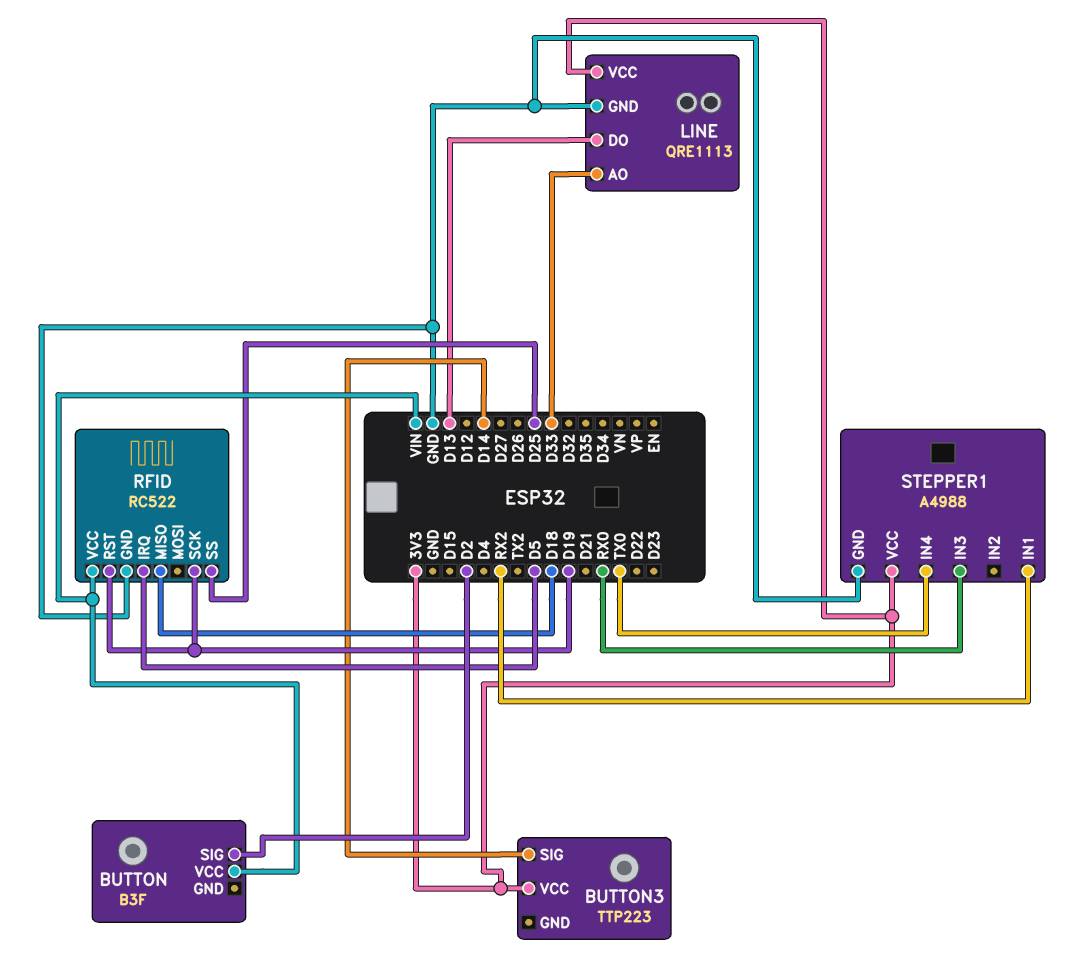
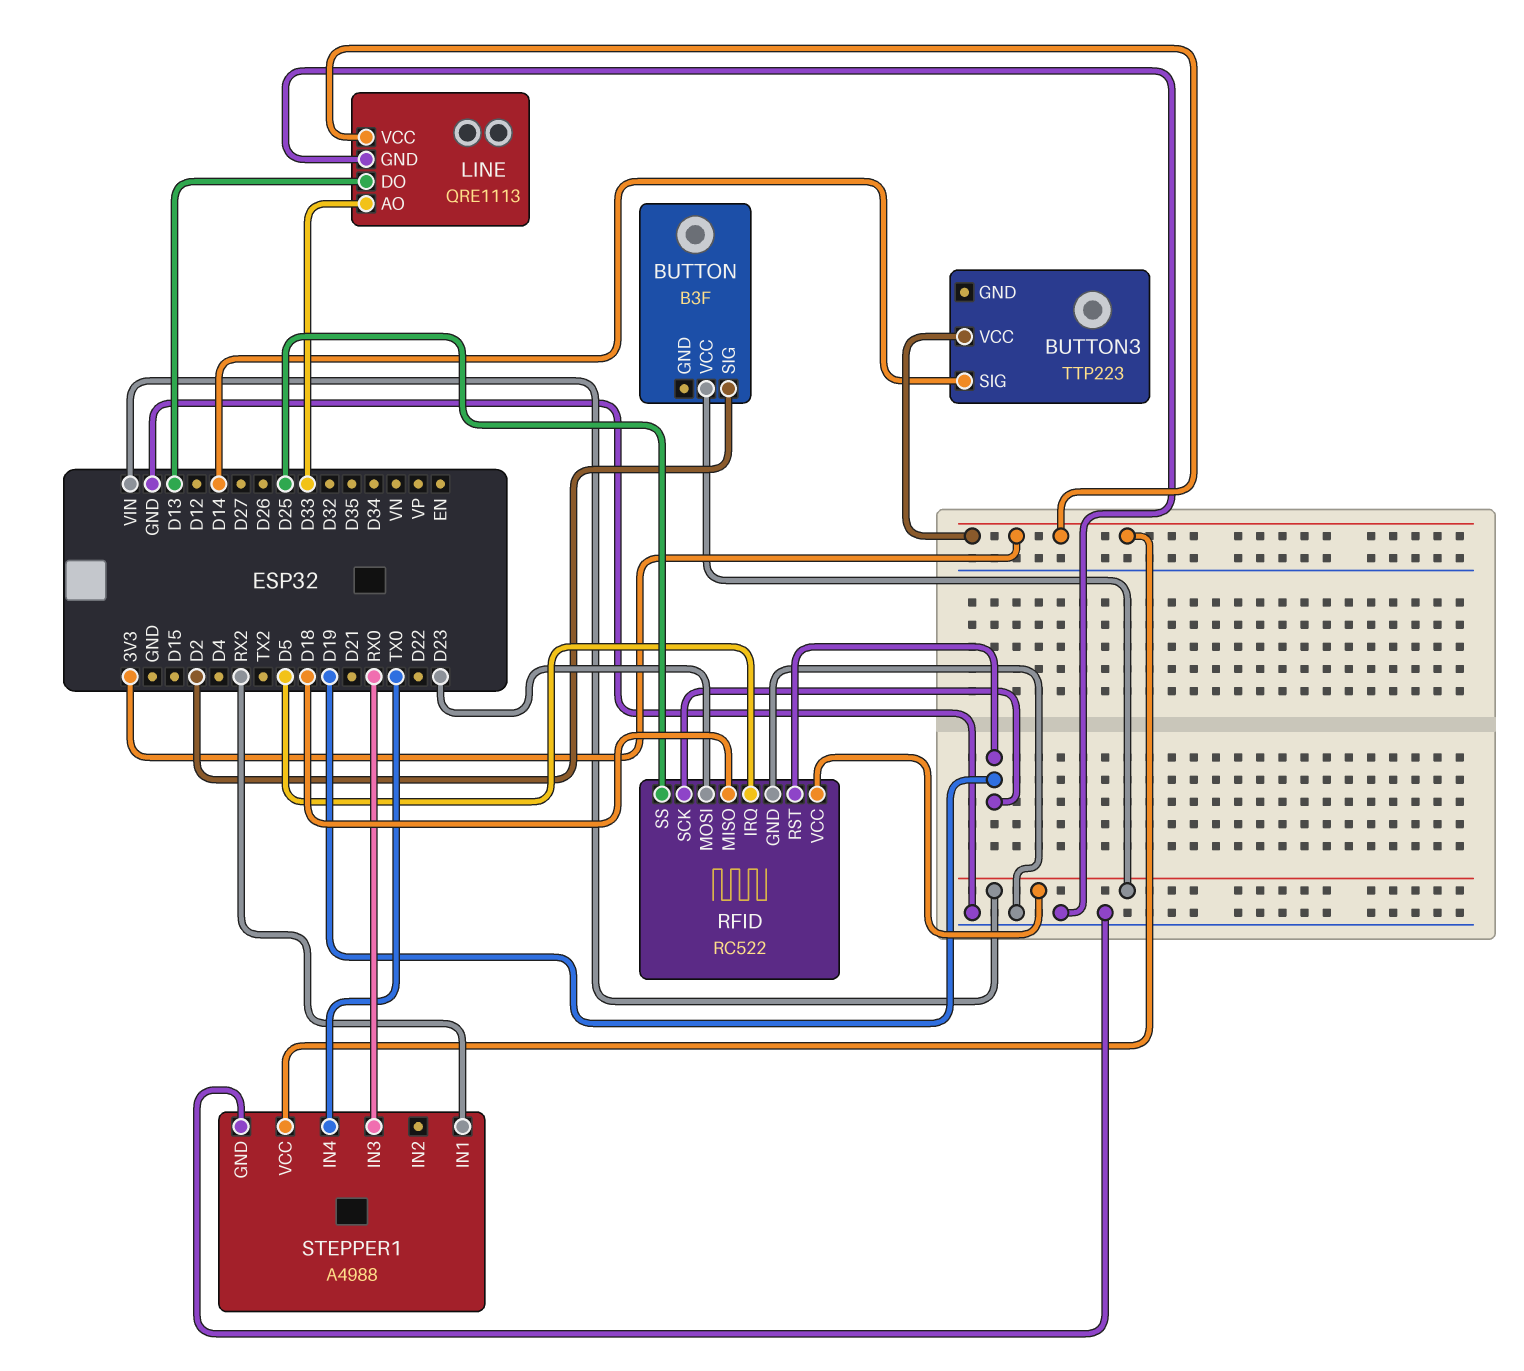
RFID pin MOSI: none -> D23

